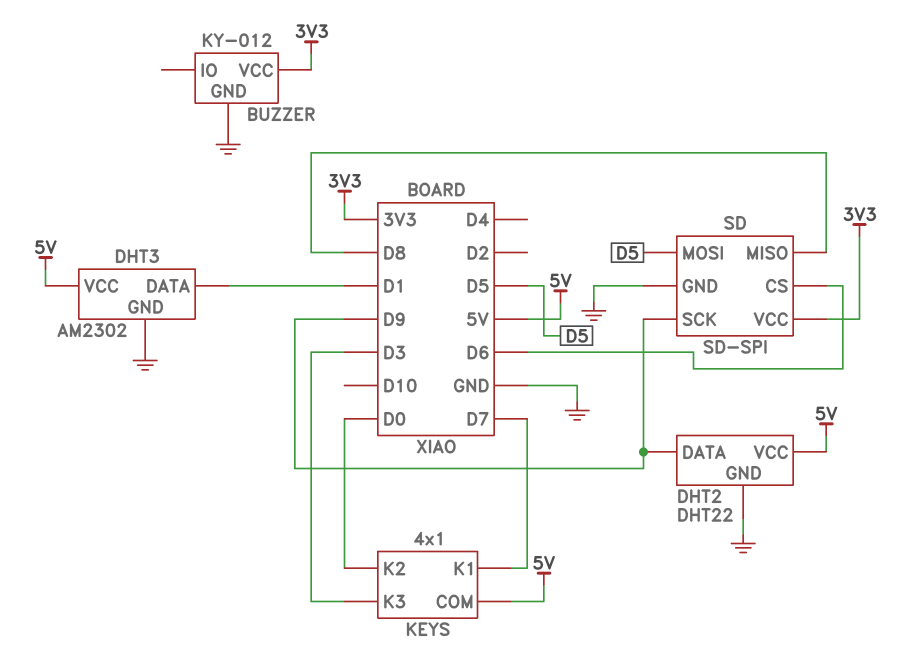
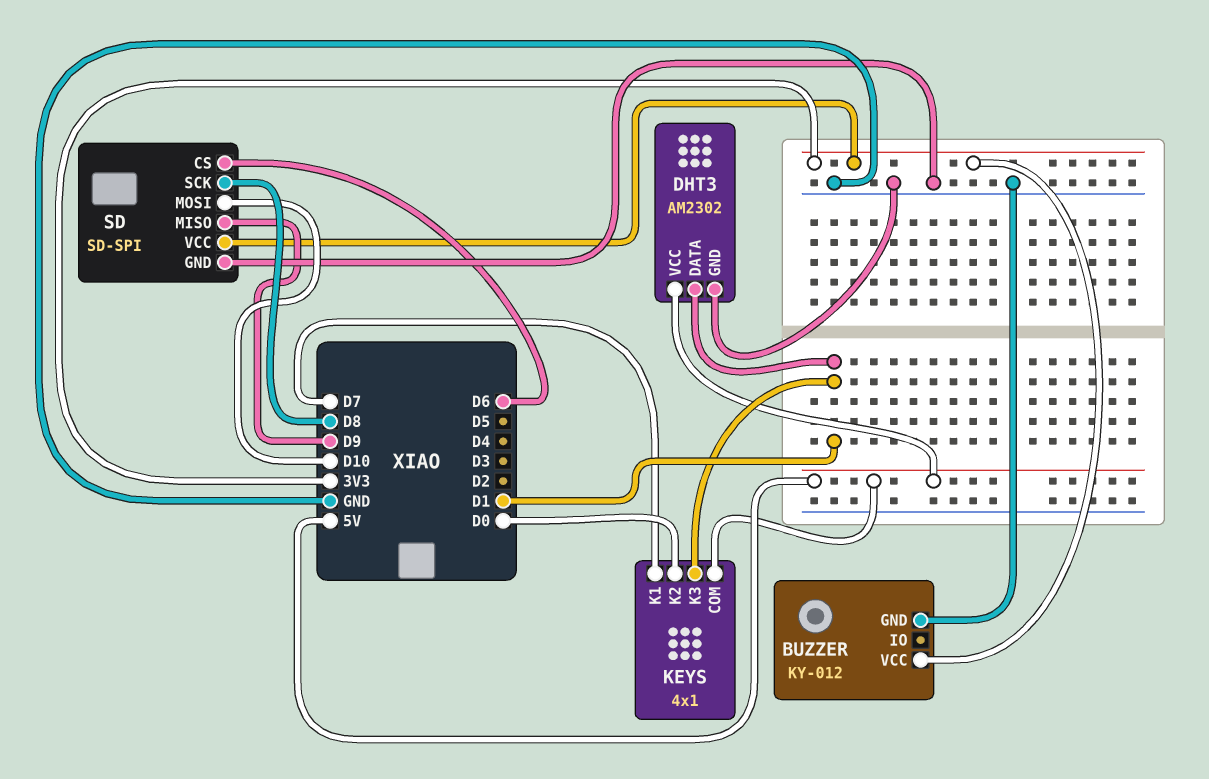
DHT2: DHT22 -> none
DHT2 pin DATA: D9 -> none
DHT2 pin GND: GND -> none
DHT2 pin VCC: 5V -> none
KEYS pin K3: D3 -> D1
SD pin MISO: D8 -> D9
SD pin MOSI: D5 -> D10
SD pin SCK: D9 -> D8

